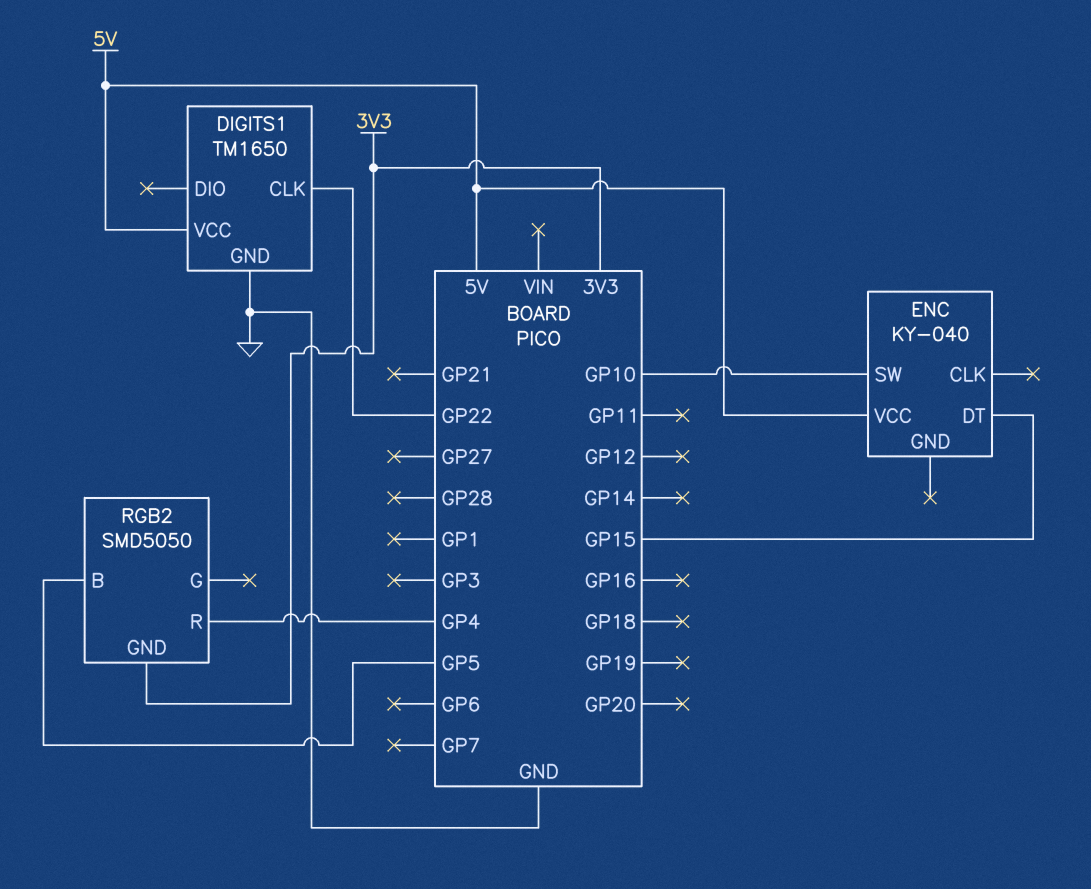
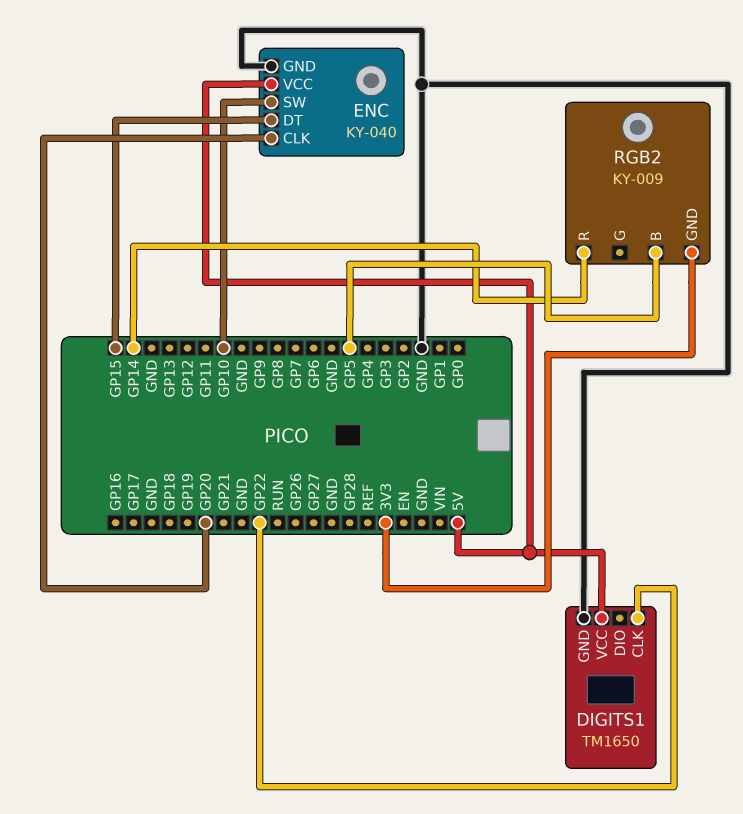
ENC pin CLK: none -> GP20
ENC pin GND: none -> GND
RGB2: SMD5050 -> KY-009
RGB2 pin R: GP4 -> GP14

